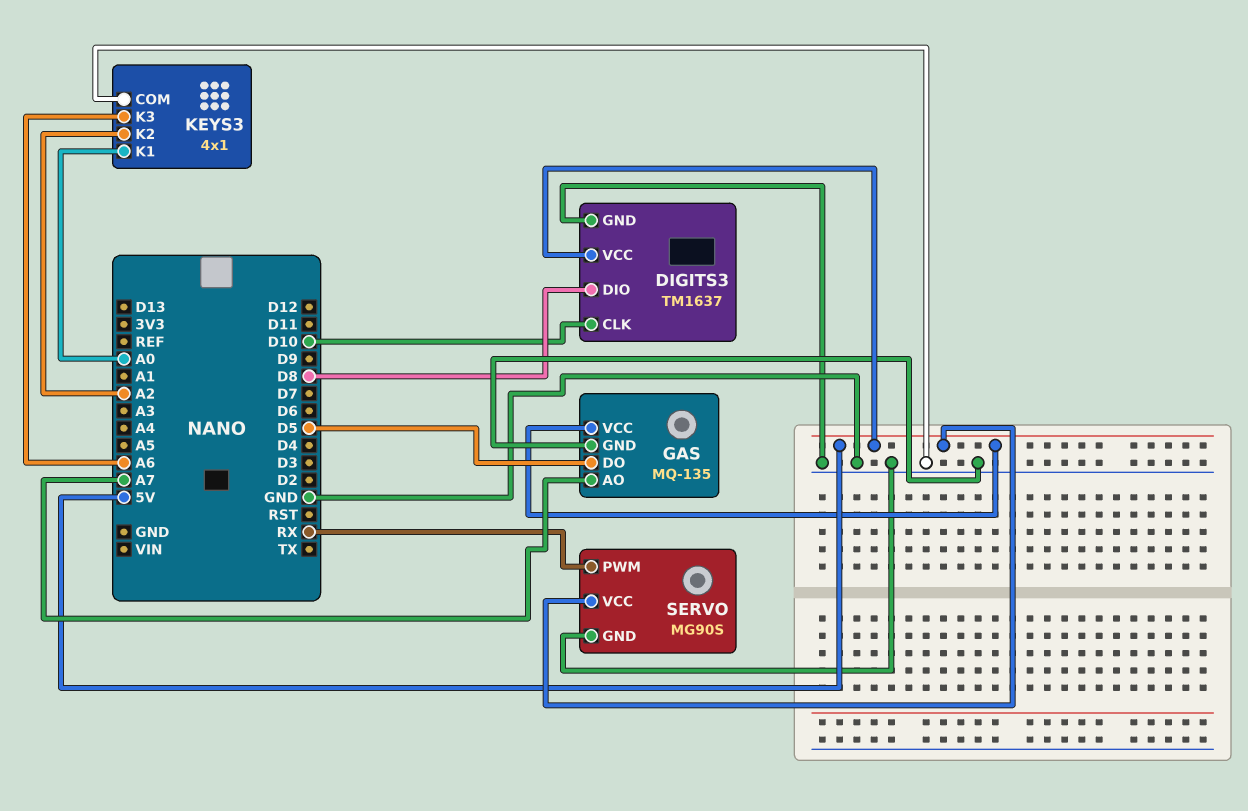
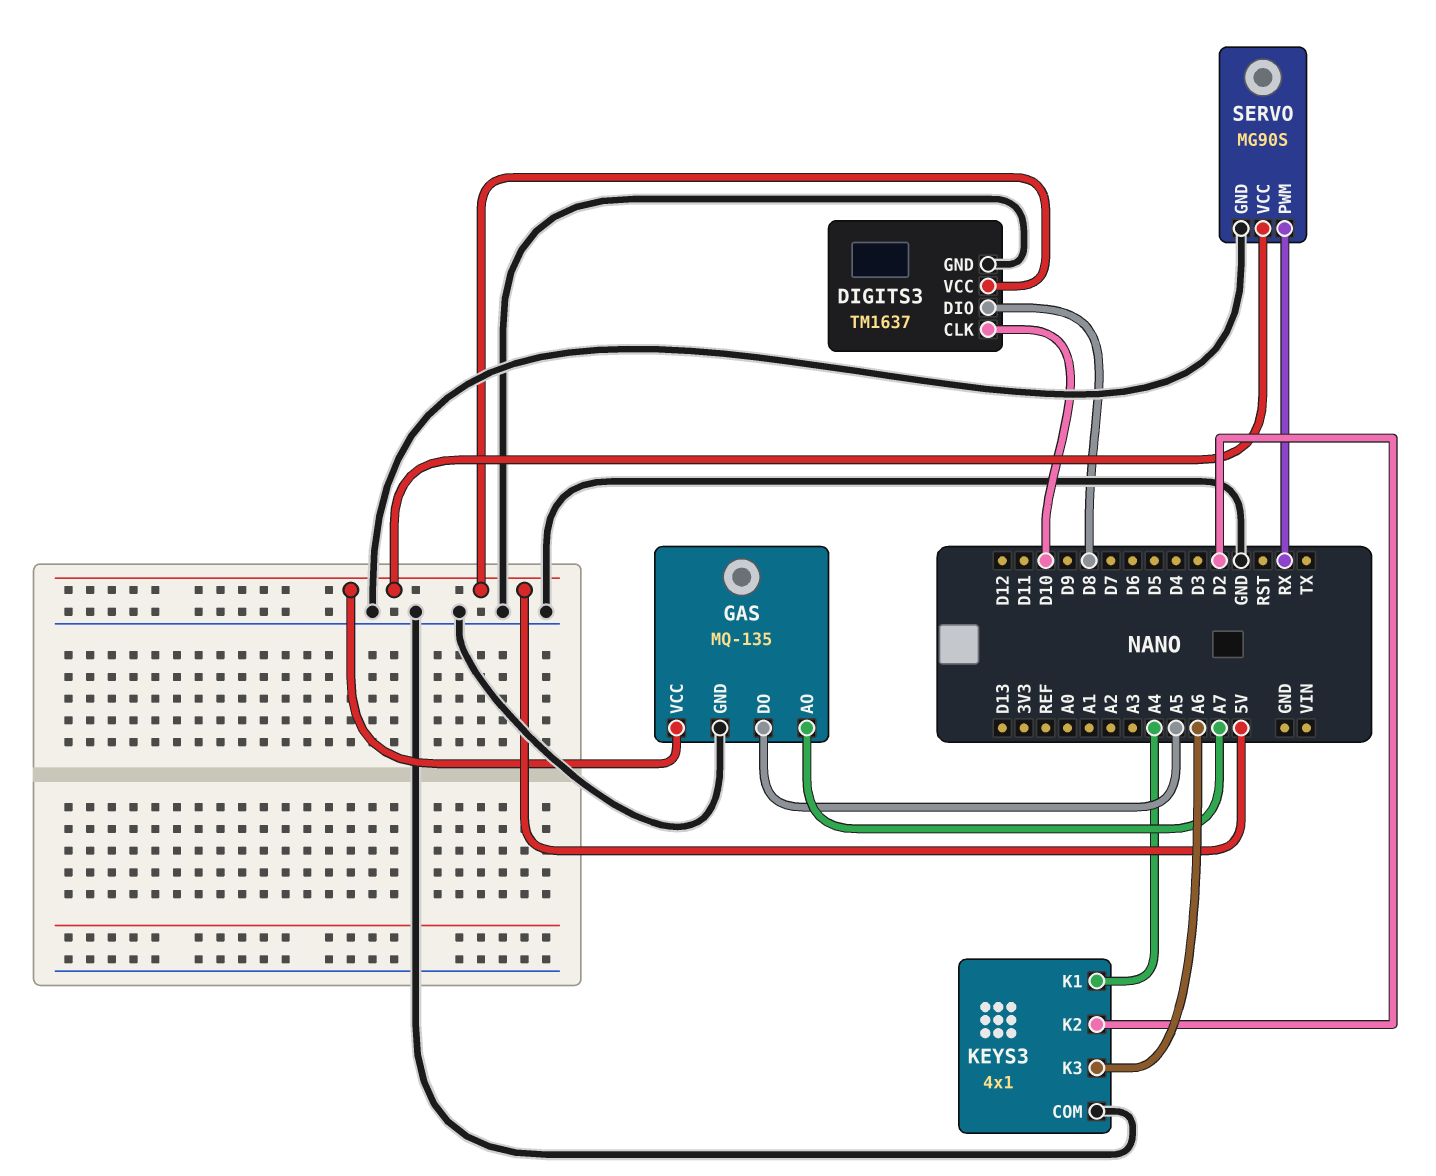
GAS pin DO: D5 -> A5
KEYS3 pin K1: A0 -> A4
KEYS3 pin K2: A2 -> D2

